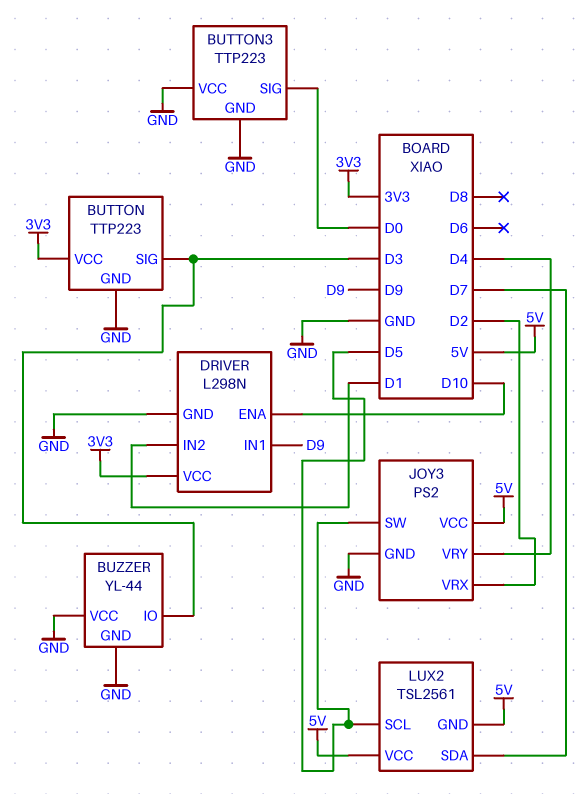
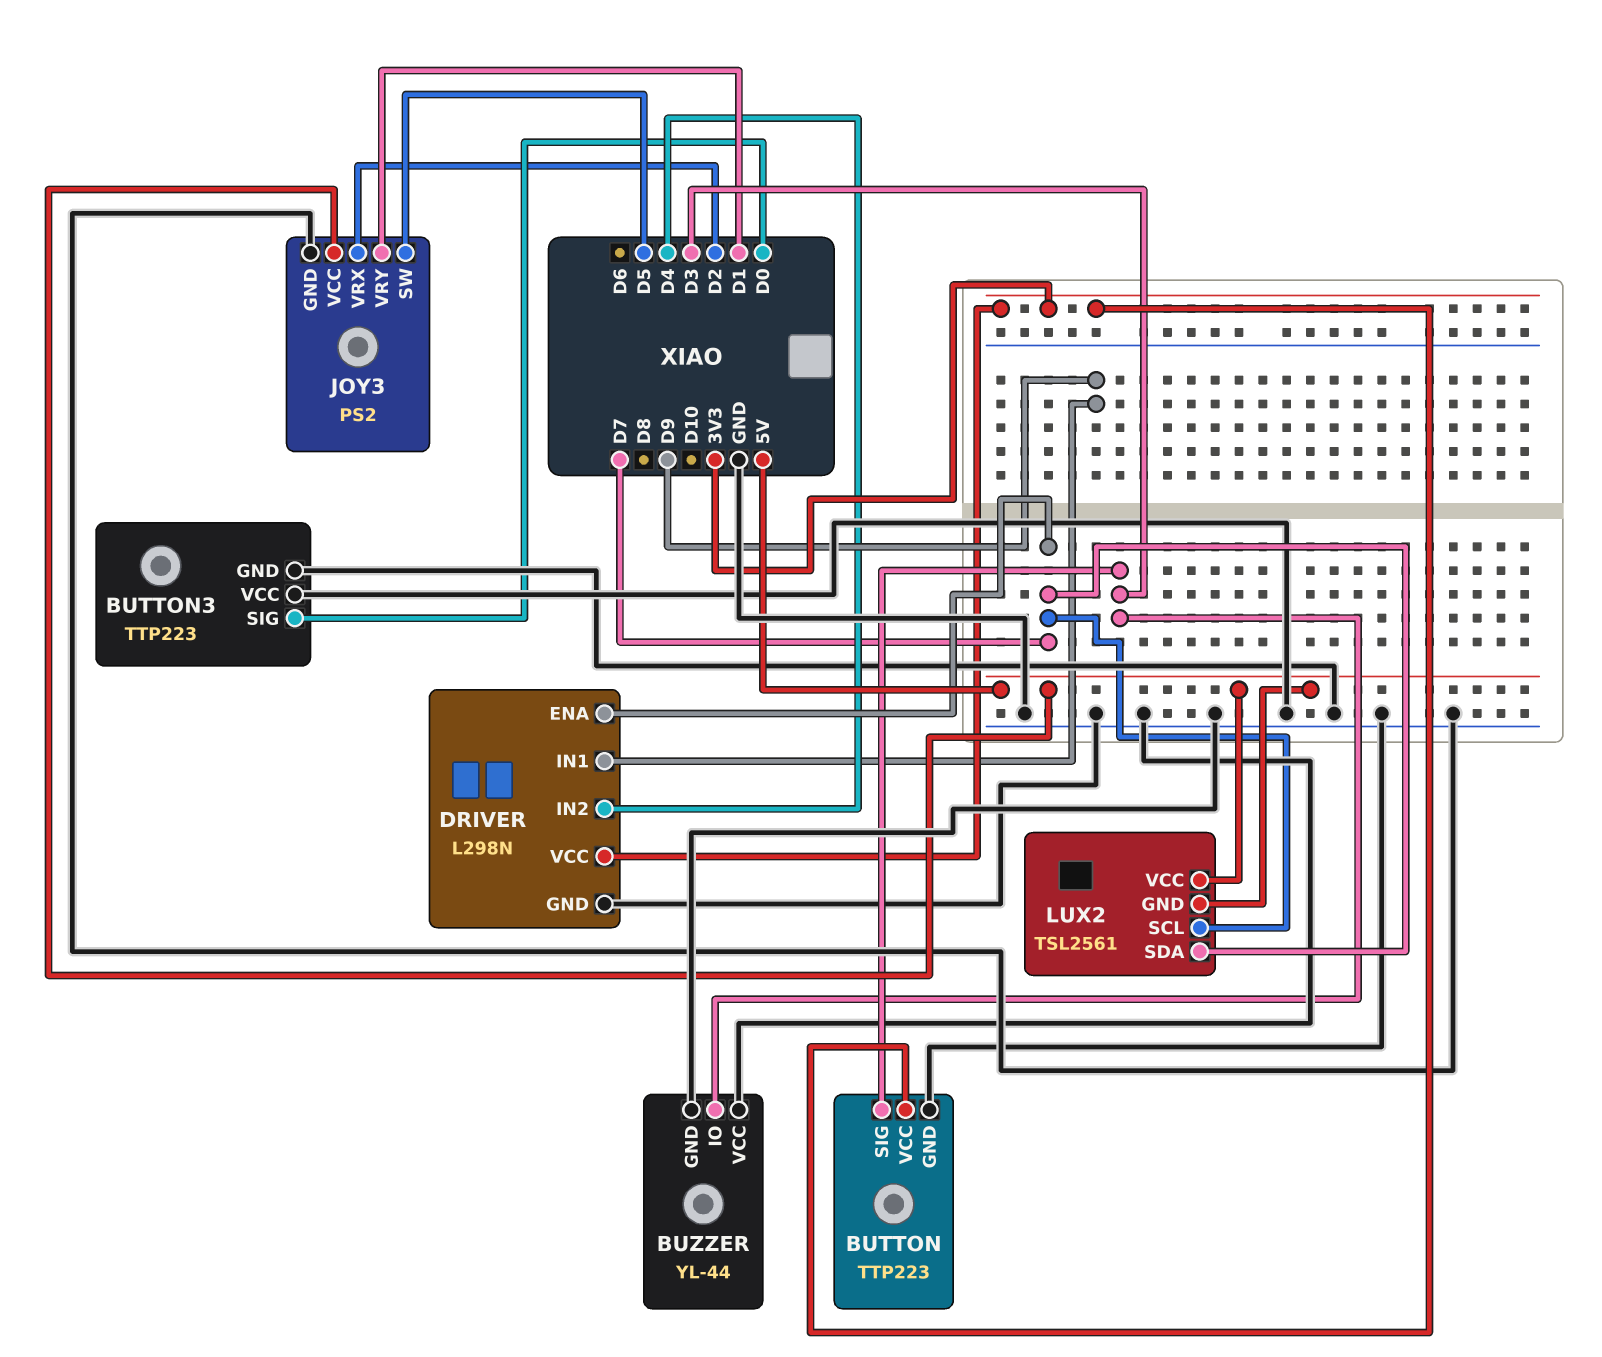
DRIVER pin ENA: D10 -> D7
DRIVER pin IN2: D1 -> D4
JOY3 pin VRY: D4 -> D1
LUX2 pin SCL: D5 -> D7

